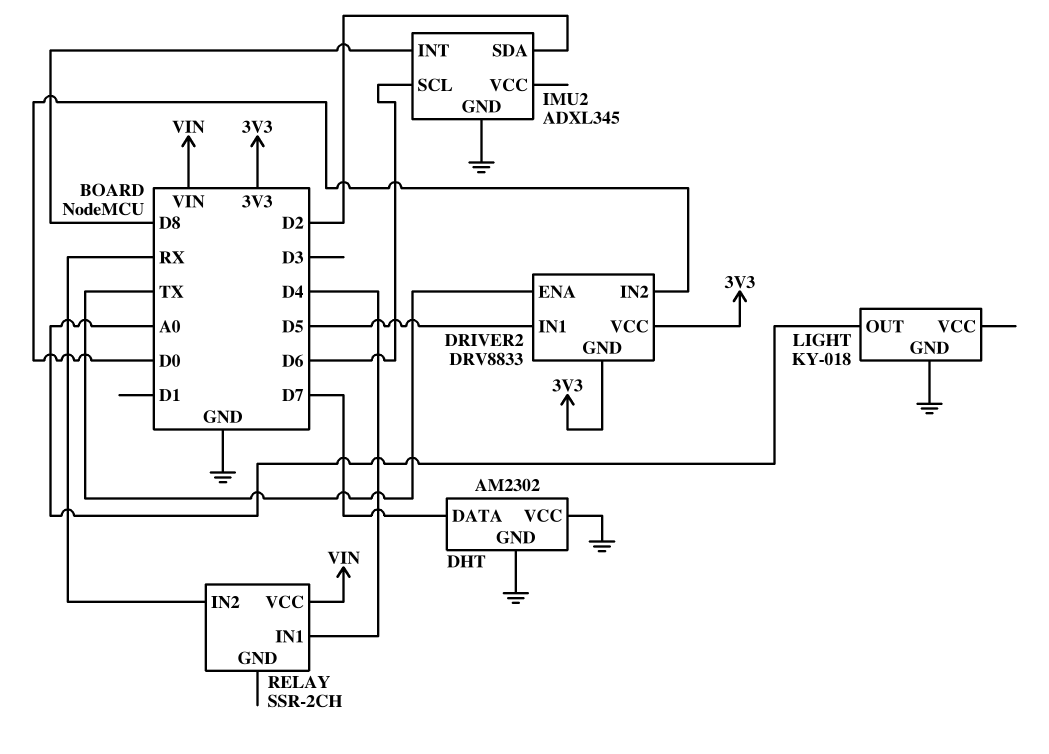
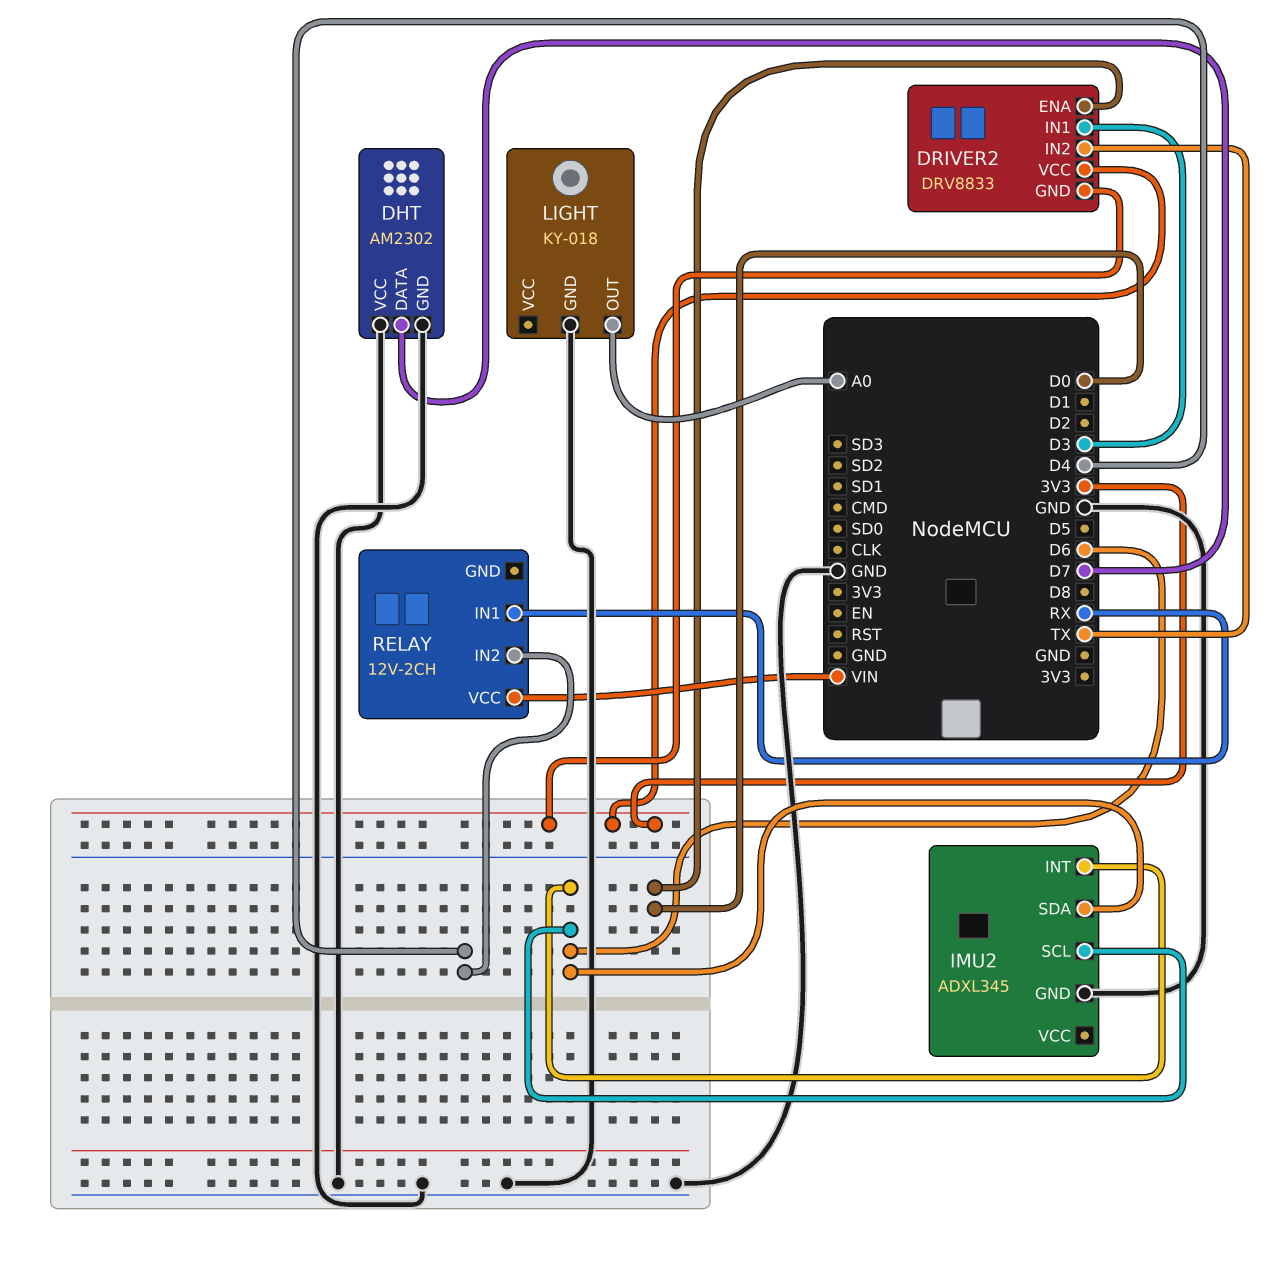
DRIVER2 pin ENA: TX -> D0
DRIVER2 pin IN1: D5 -> D3
DRIVER2 pin IN2: D0 -> TX
IMU2 pin INT: D8 -> D6
IMU2 pin SDA: D2 -> D6
RELAY: SSR-2CH -> 12V-2CH
RELAY pin IN1: D4 -> RX
RELAY pin IN2: RX -> D4

